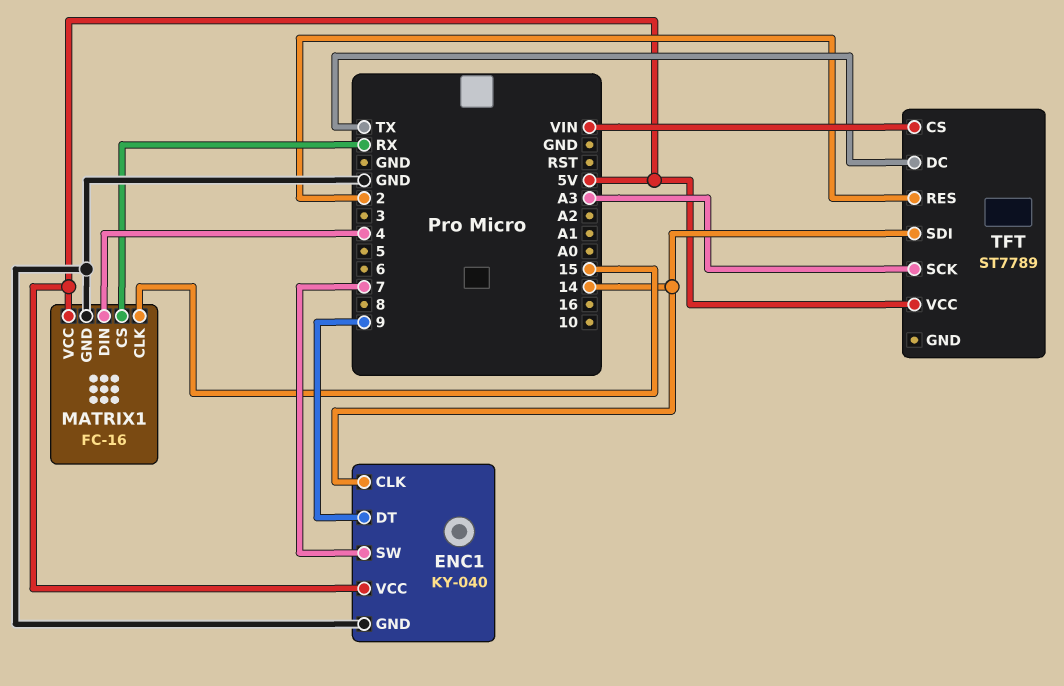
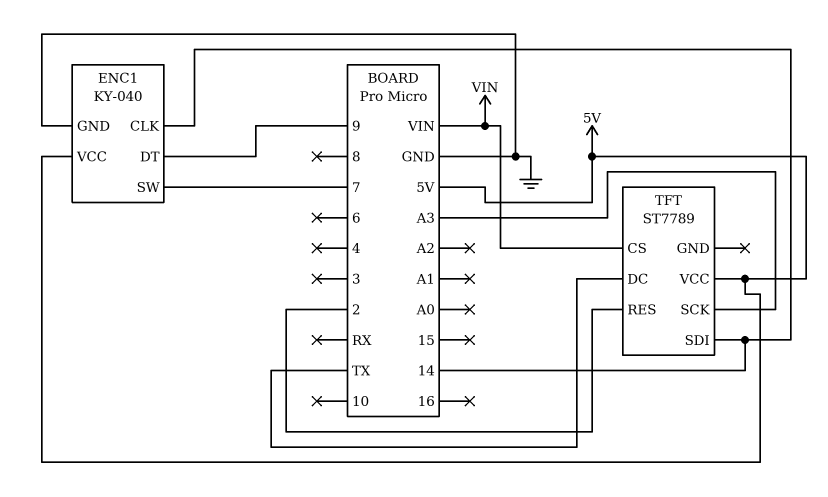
MATRIX1: FC-16 -> none
MATRIX1 pin CLK: 15 -> none
MATRIX1 pin CS: RX -> none
MATRIX1 pin DIN: 4 -> none
MATRIX1 pin GND: GND -> none
MATRIX1 pin VCC: 5V -> none

